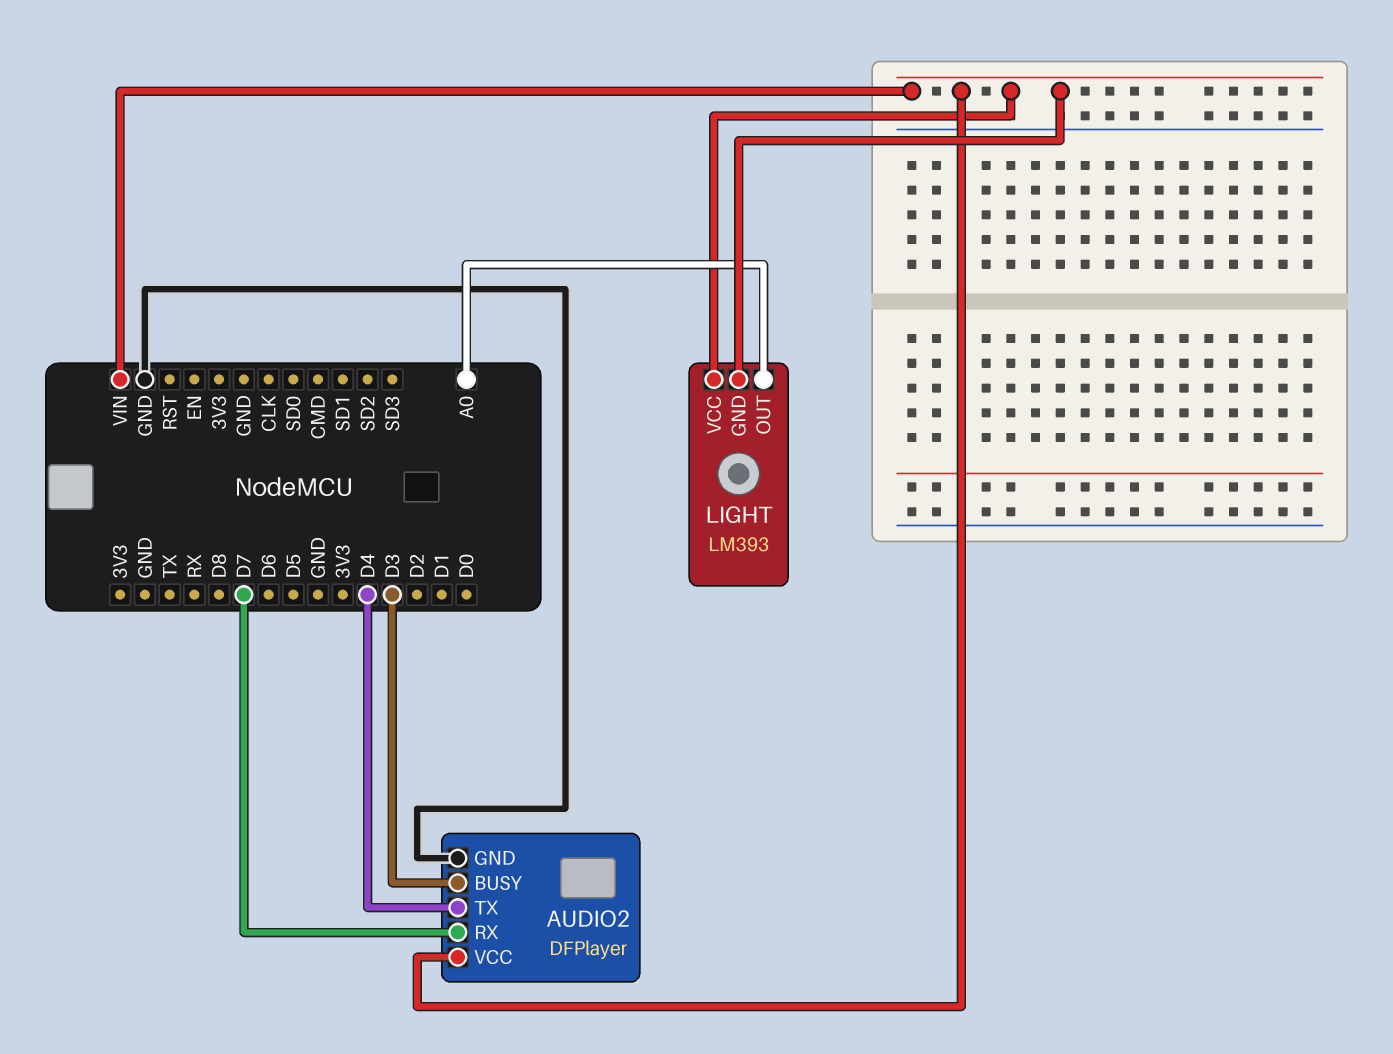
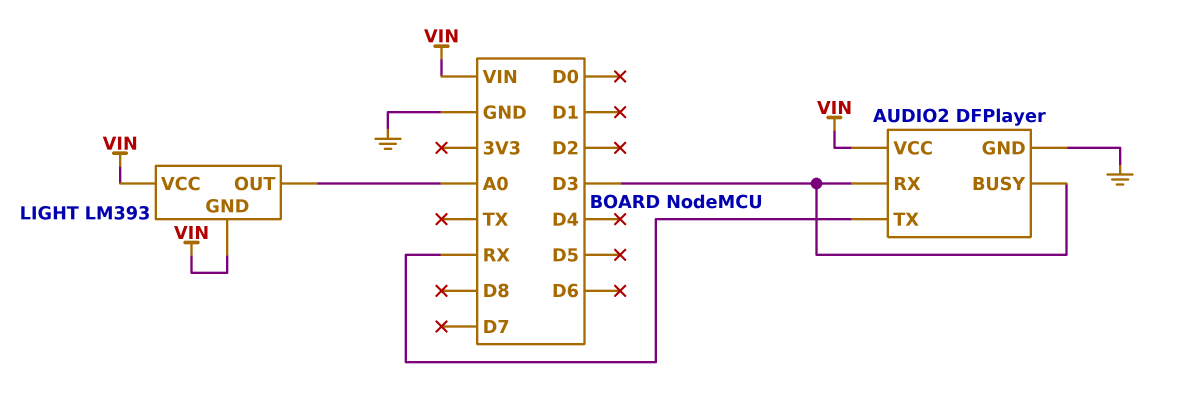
AUDIO2 pin RX: D7 -> D3
AUDIO2 pin TX: D4 -> RX

